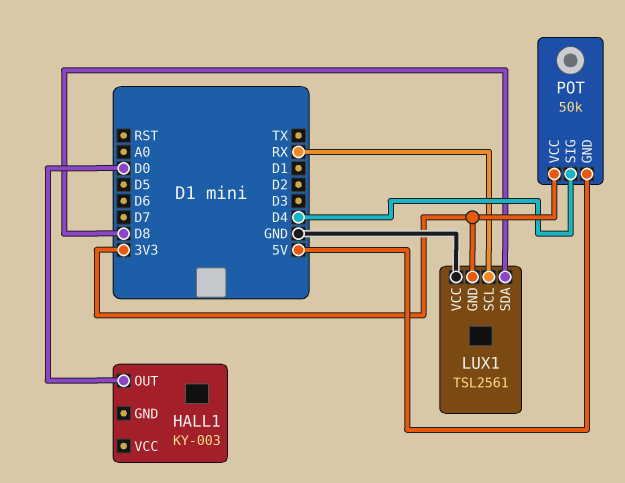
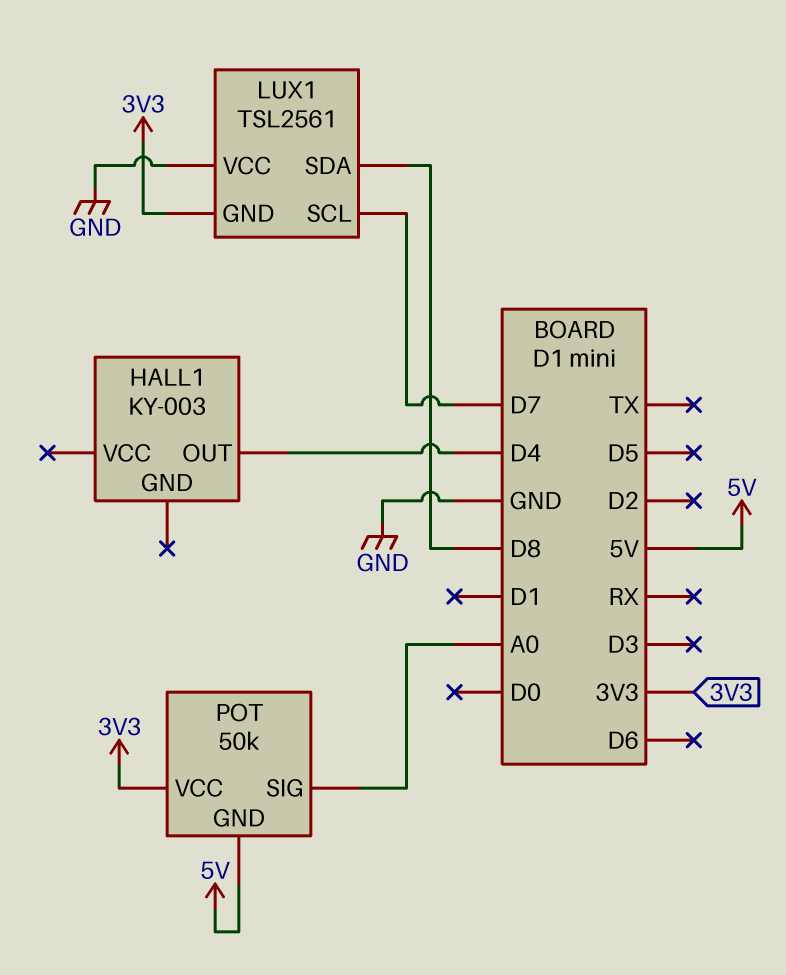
HALL1 pin OUT: D0 -> D4
LUX1 pin SCL: RX -> D7
POT pin SIG: D4 -> A0

